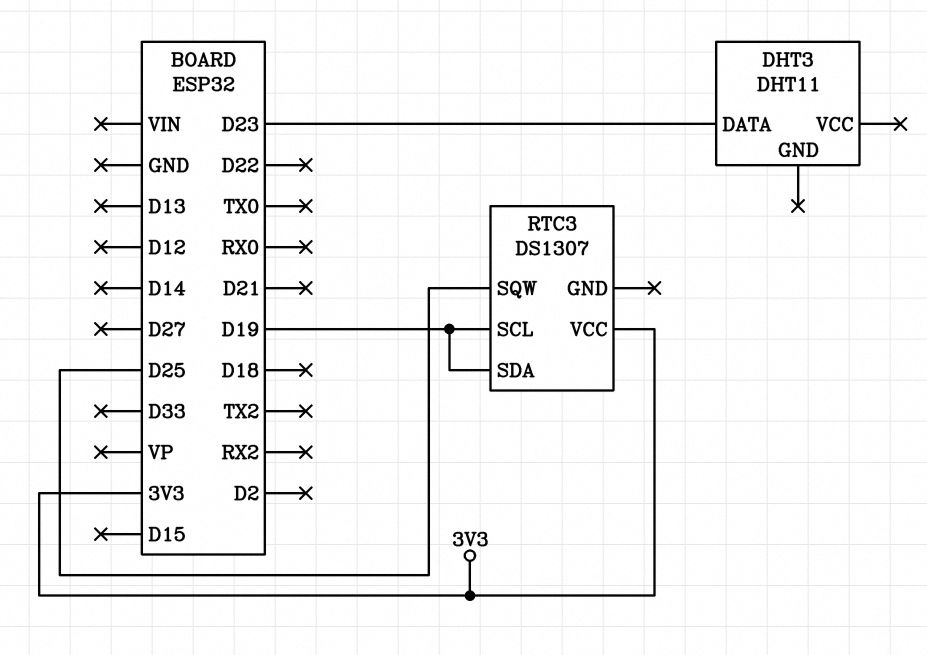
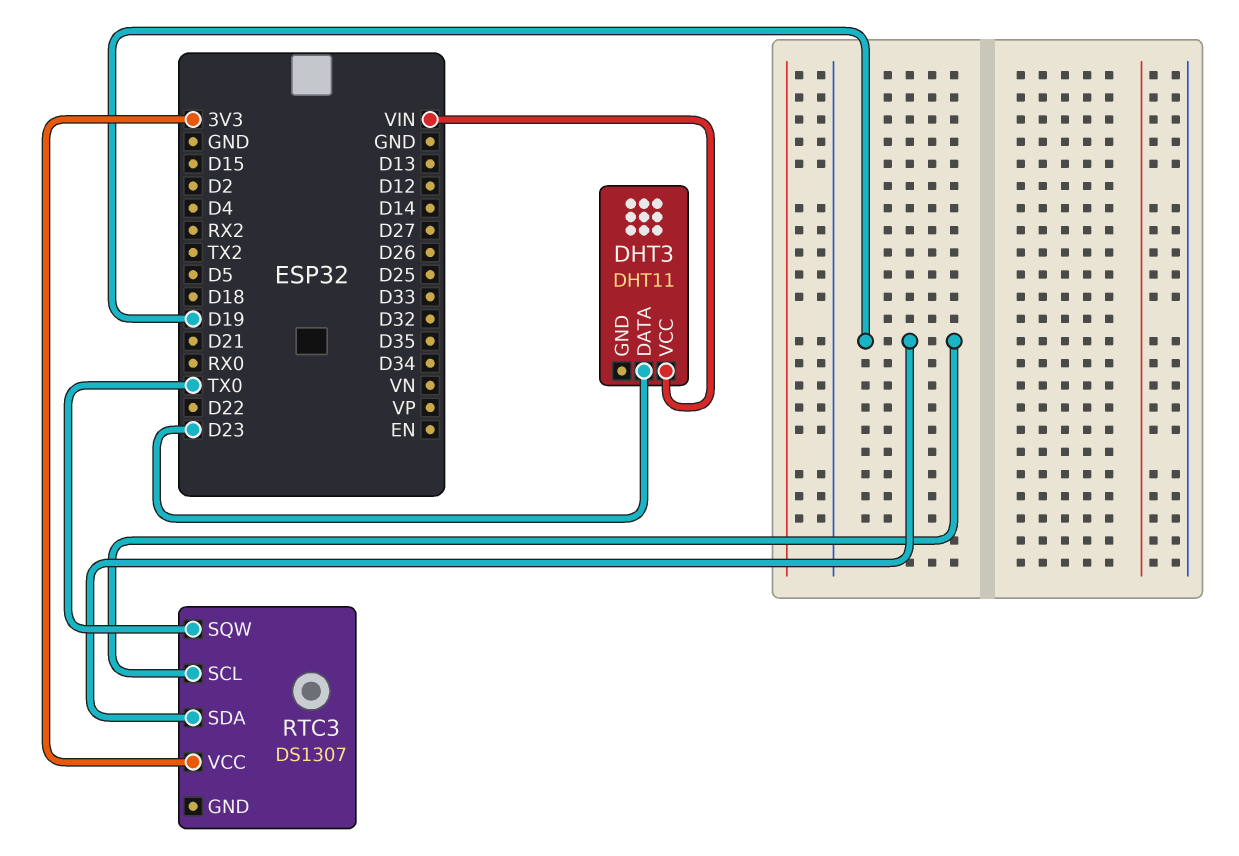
DHT3 pin VCC: none -> VIN
RTC3 pin SQW: D25 -> TX0

